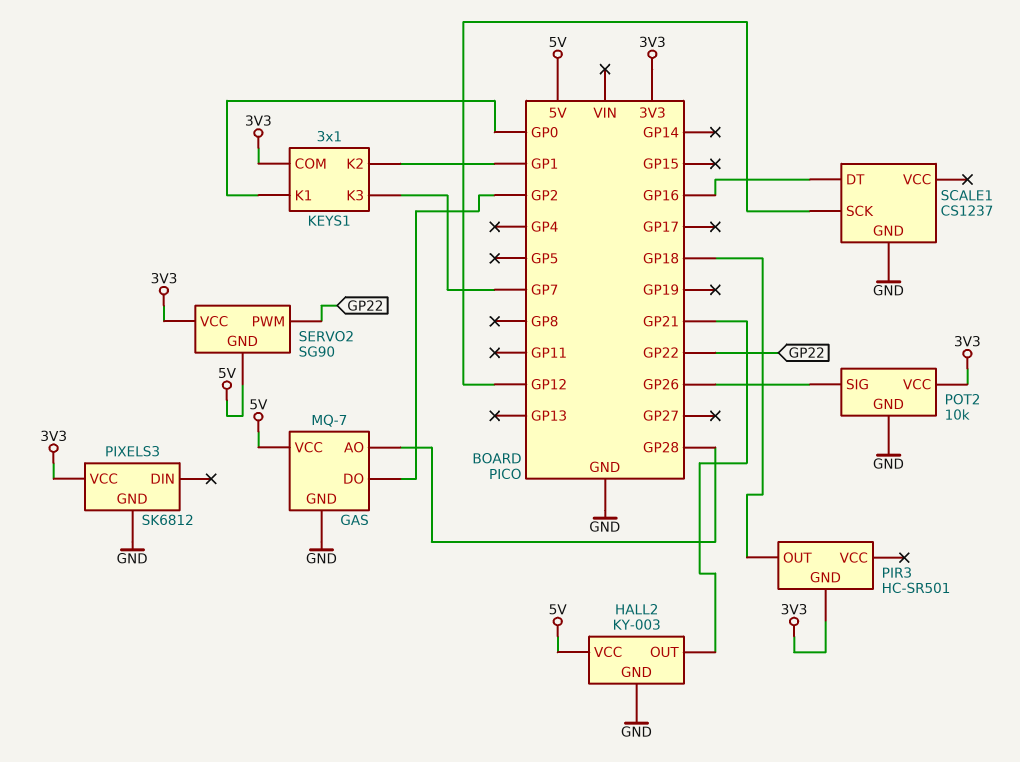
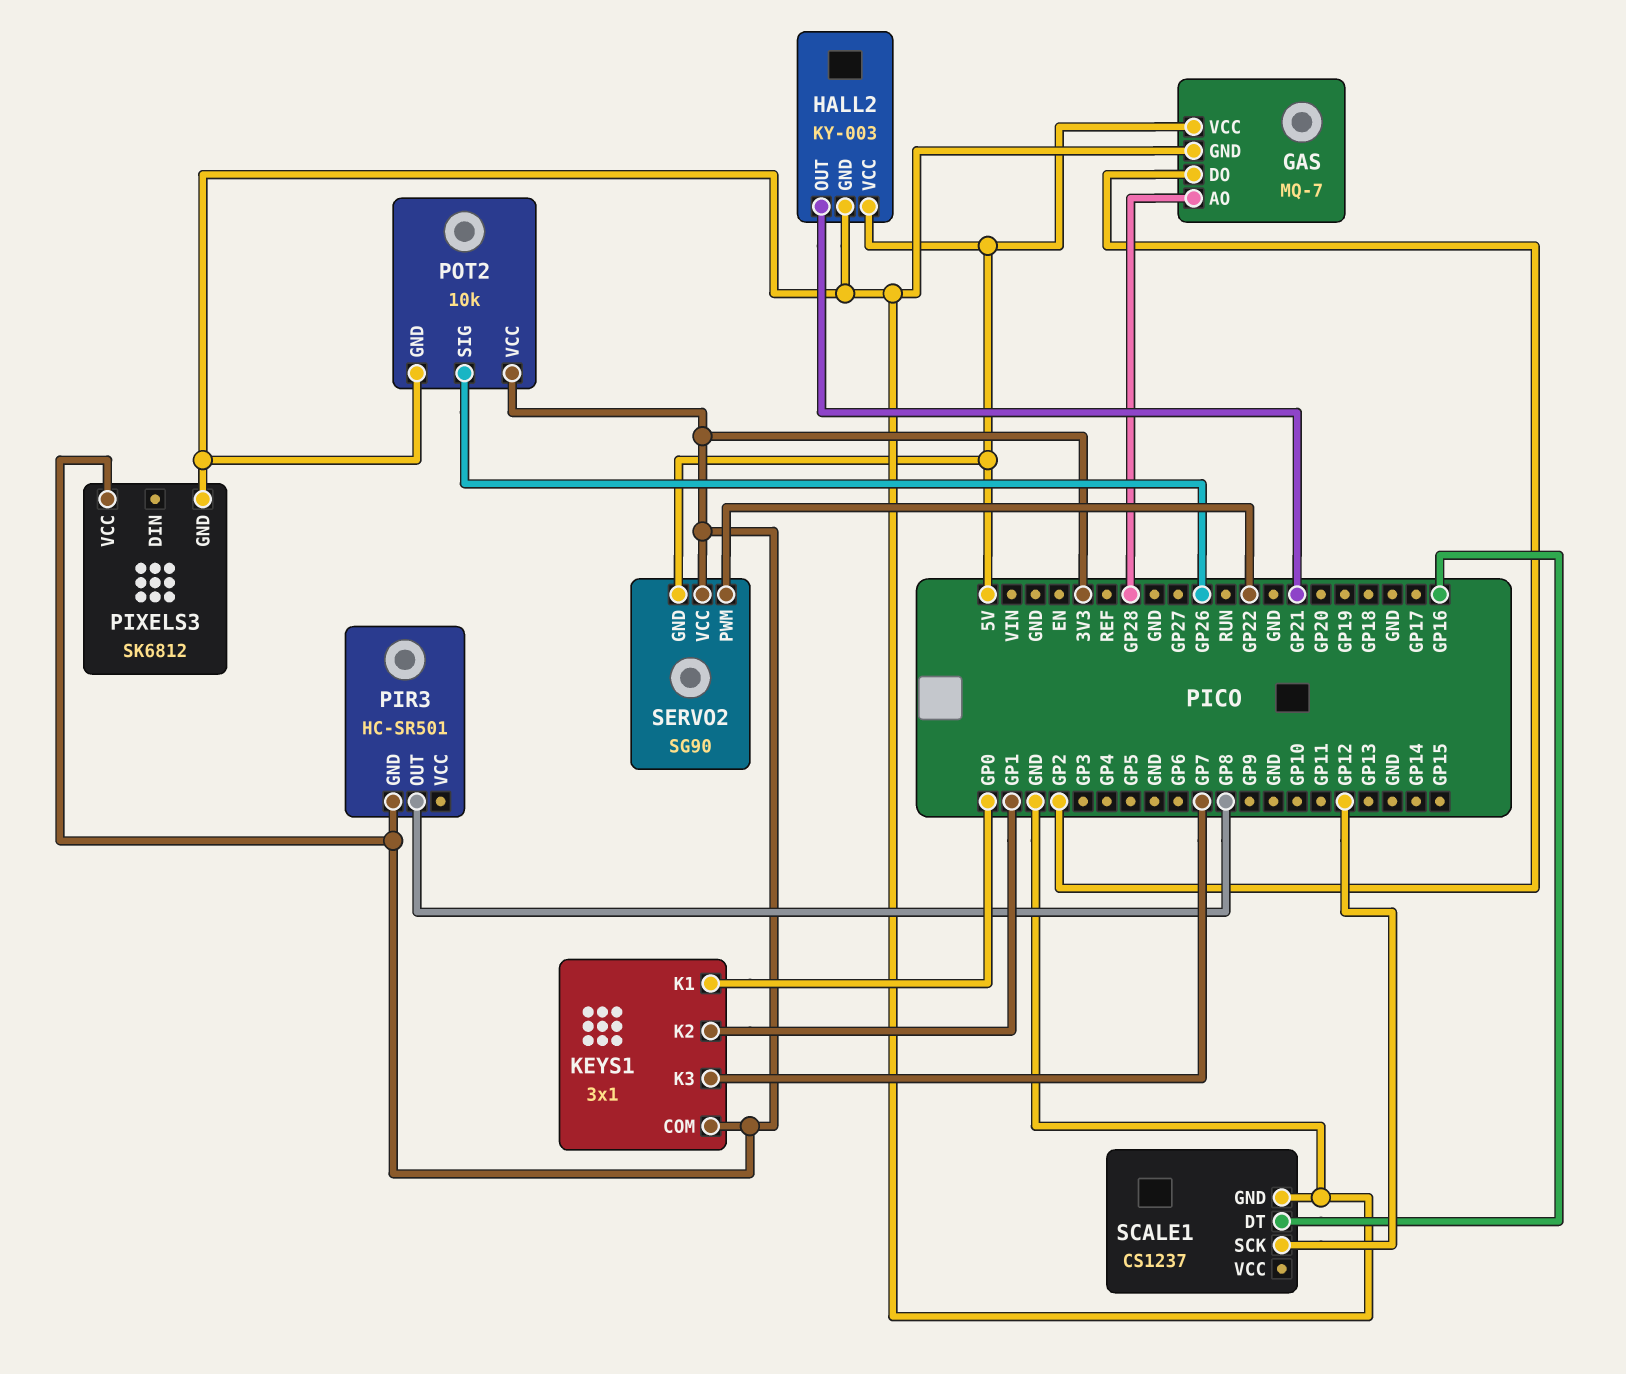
PIR3 pin OUT: GP18 -> GP8

